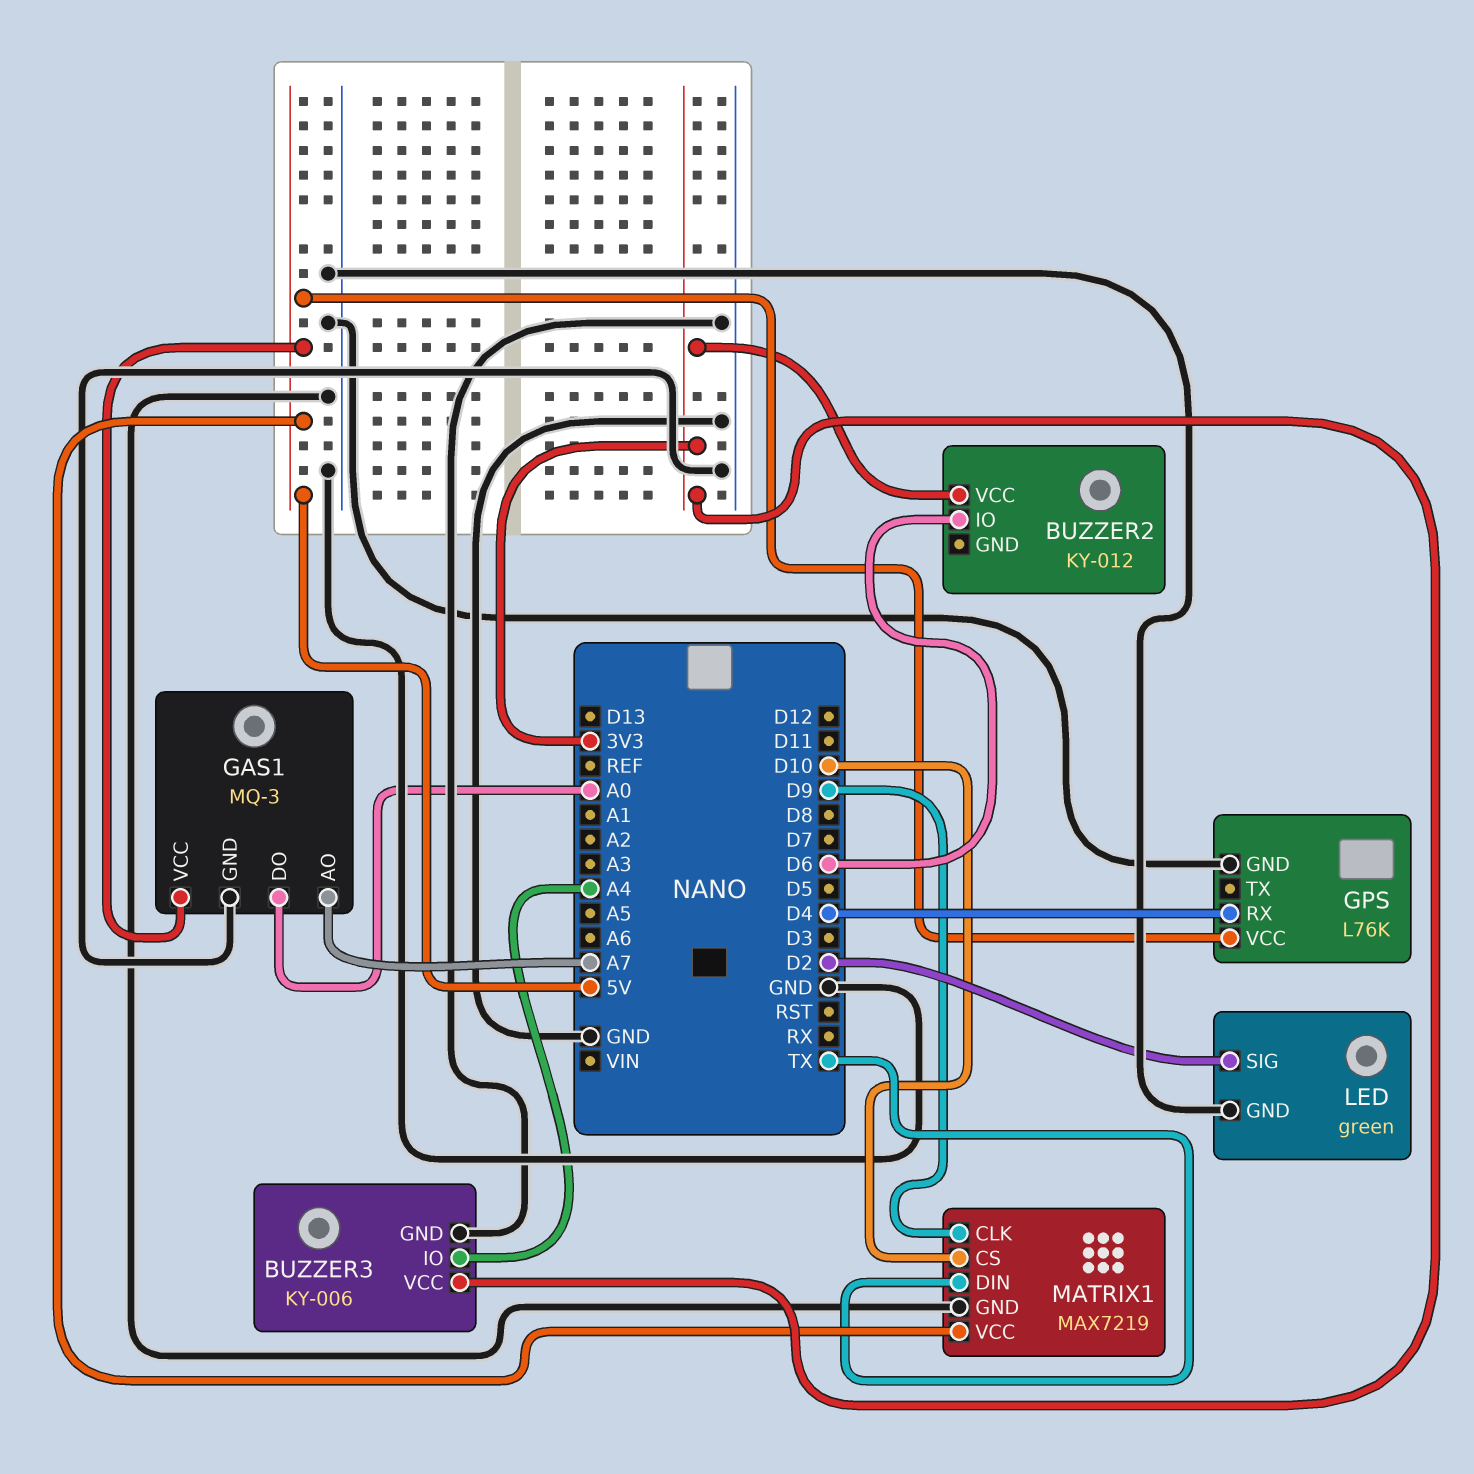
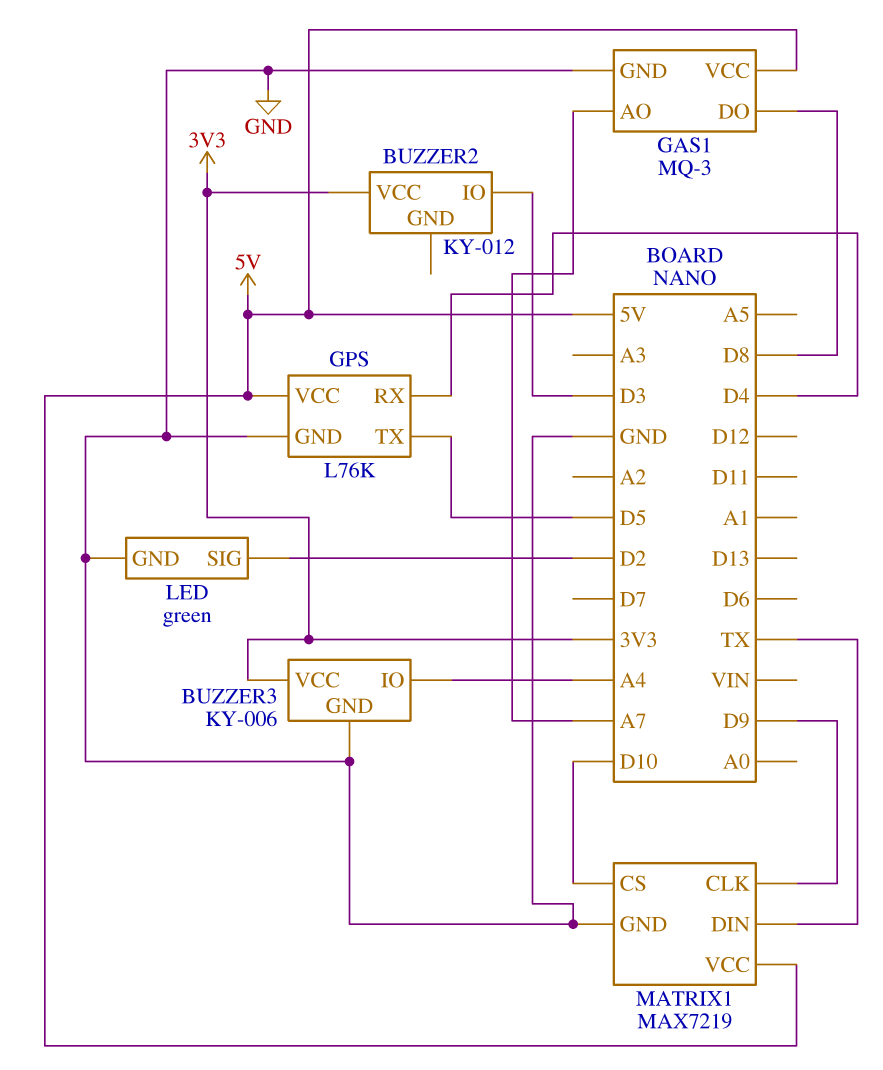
BUZZER2 pin IO: D6 -> D3
GAS1 pin DO: A0 -> D8
GPS pin TX: none -> D5

